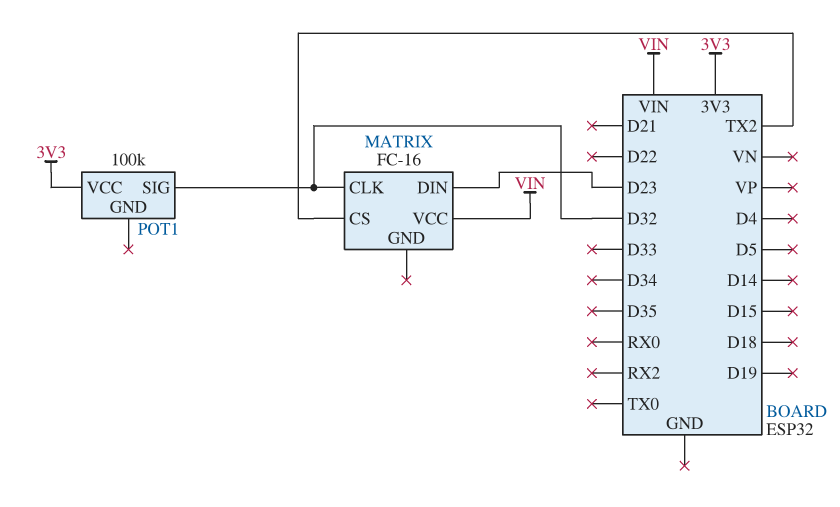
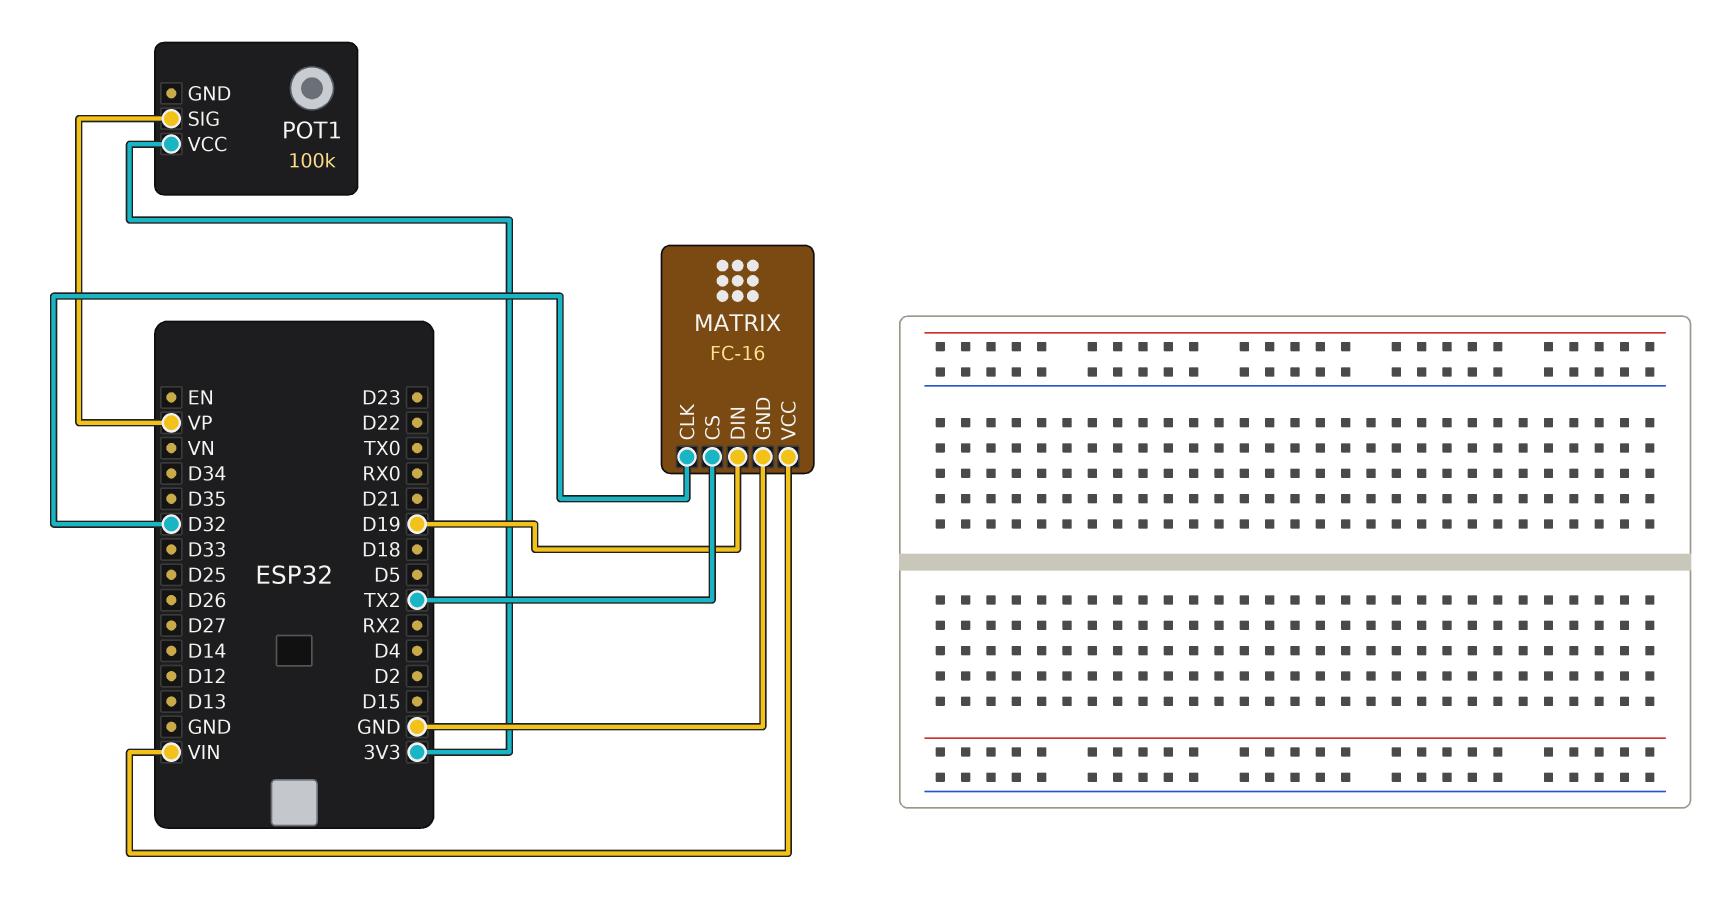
MATRIX pin DIN: D23 -> D19
MATRIX pin GND: none -> GND
POT1 pin SIG: D32 -> VP

